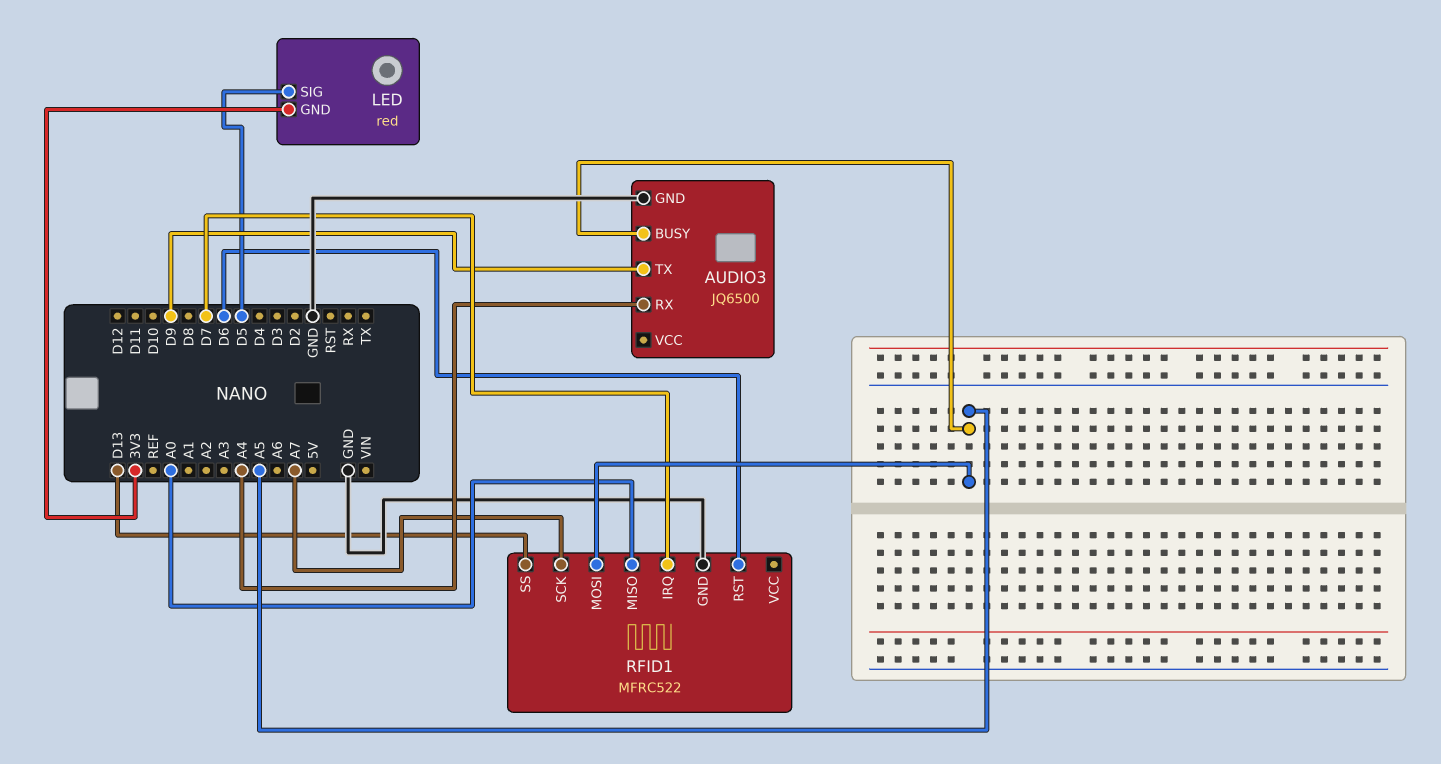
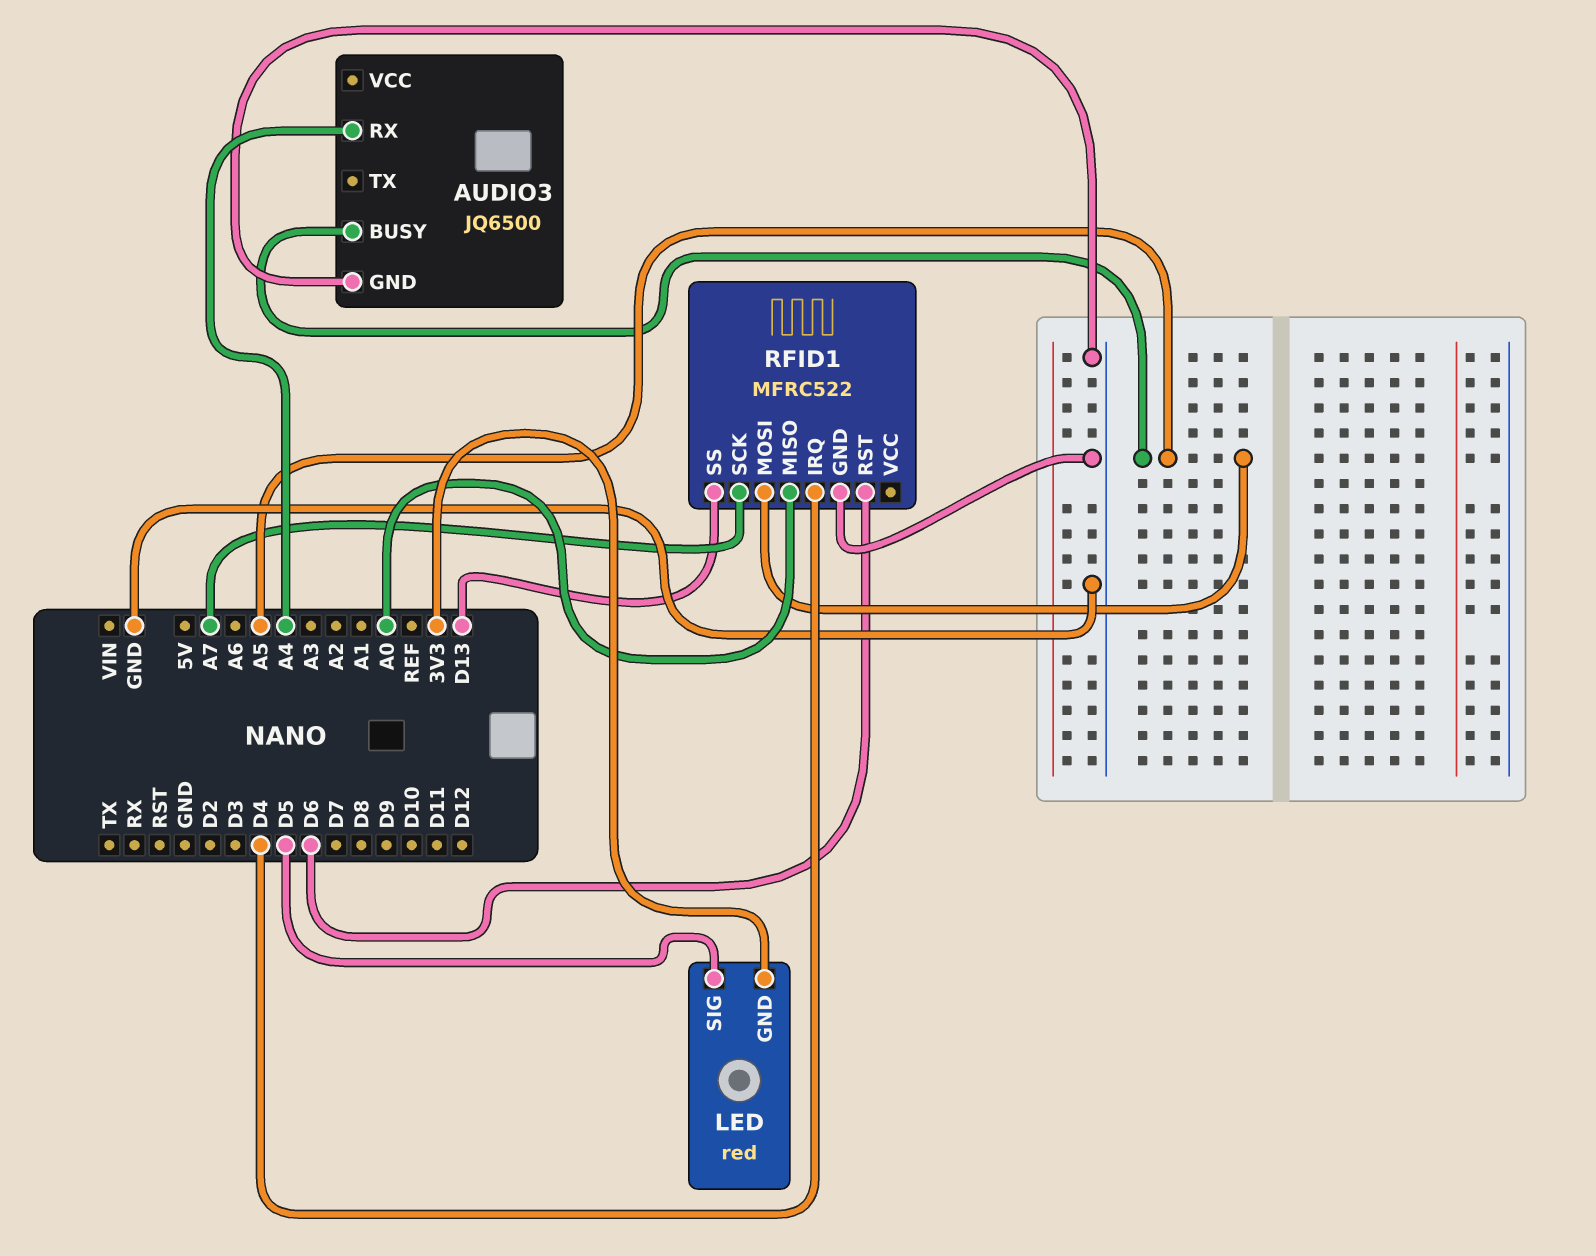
AUDIO3 pin TX: D9 -> none
RFID1 pin IRQ: D7 -> D4

